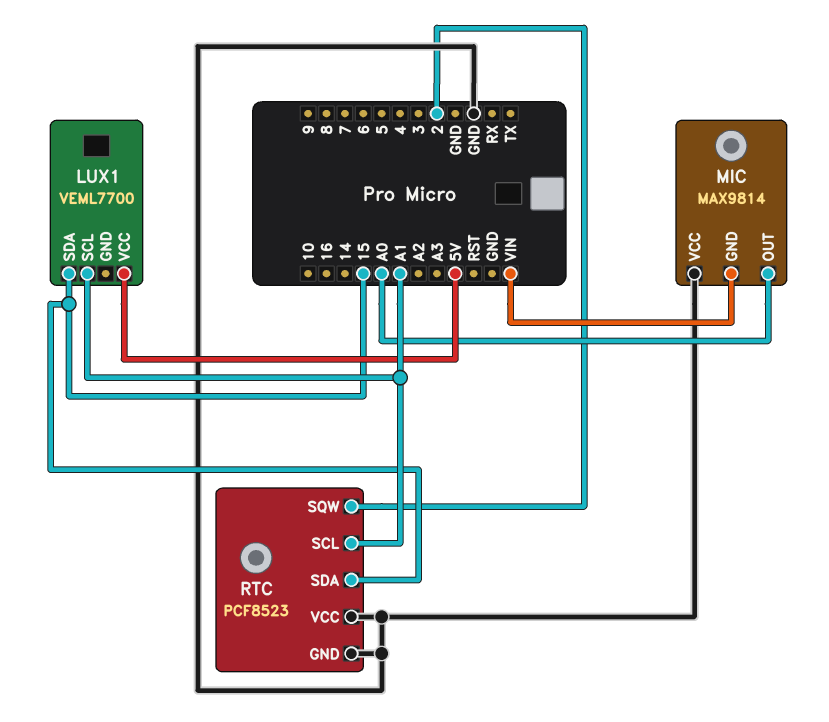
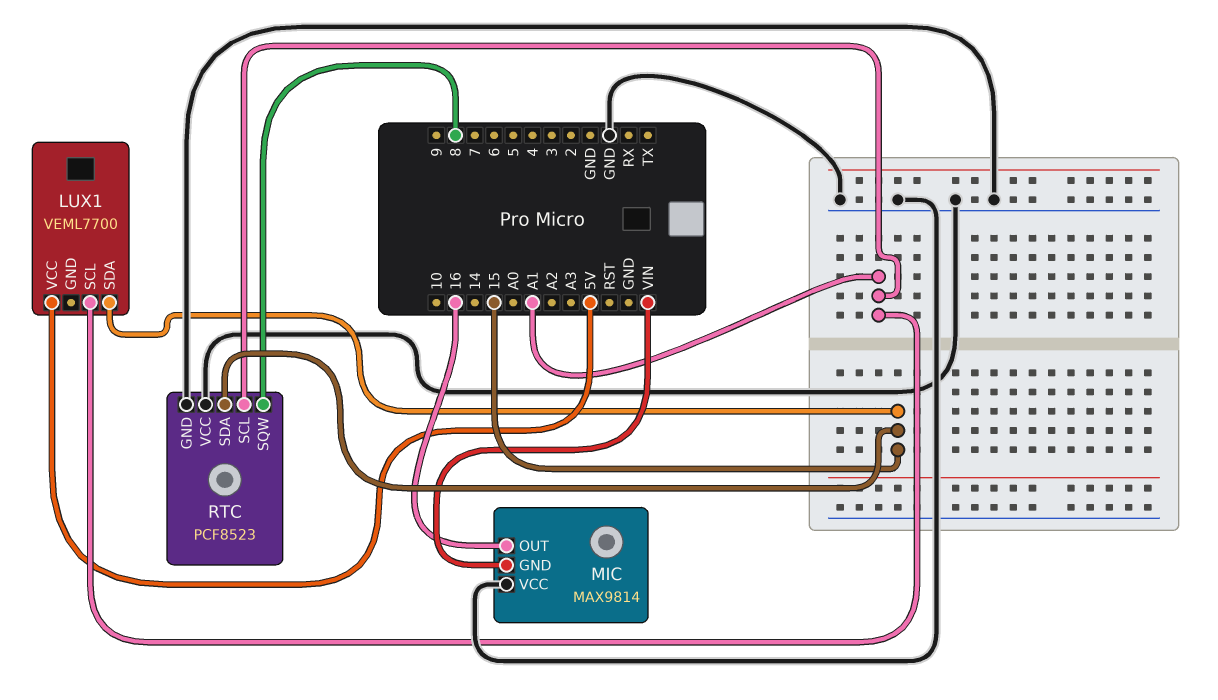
MIC pin OUT: A0 -> 16
RTC pin SQW: 2 -> 8

